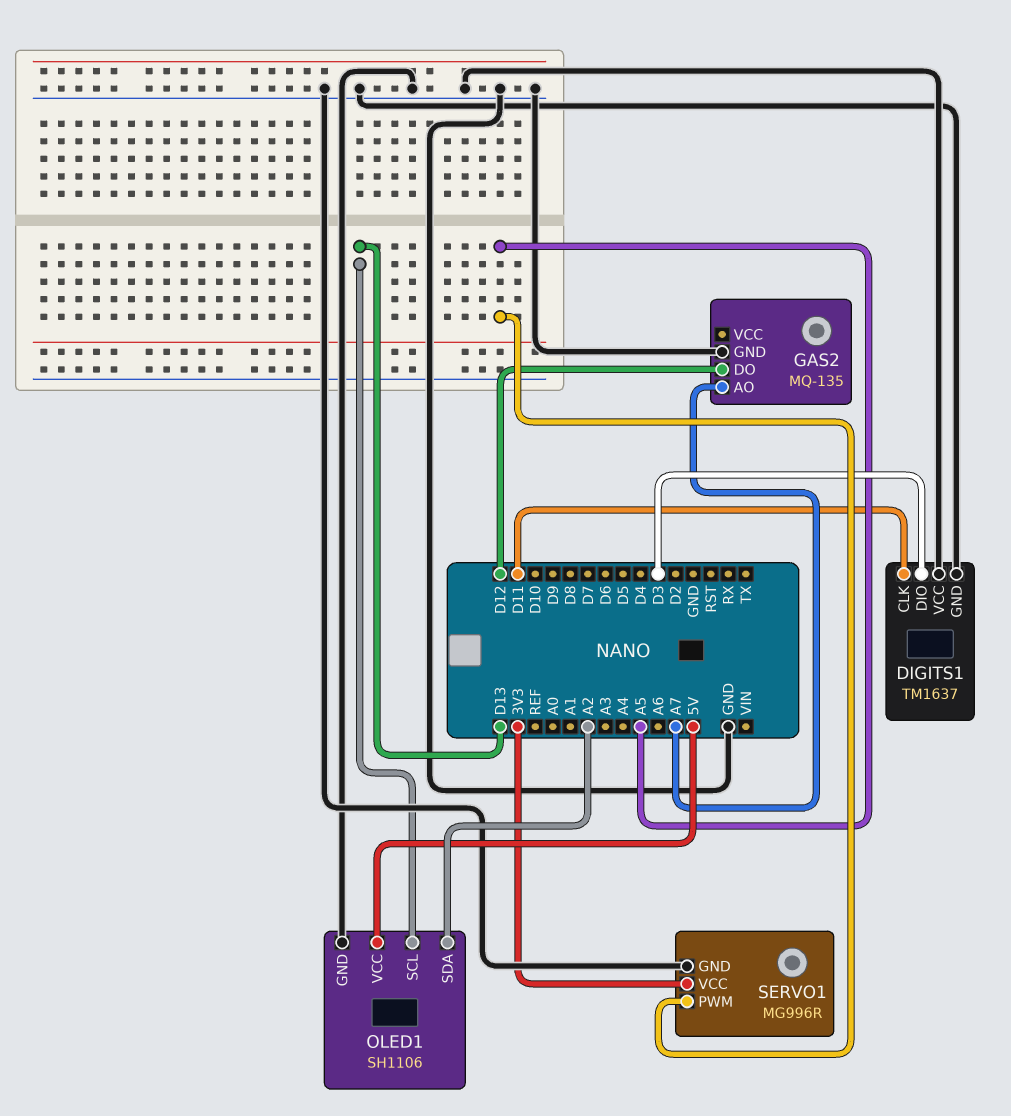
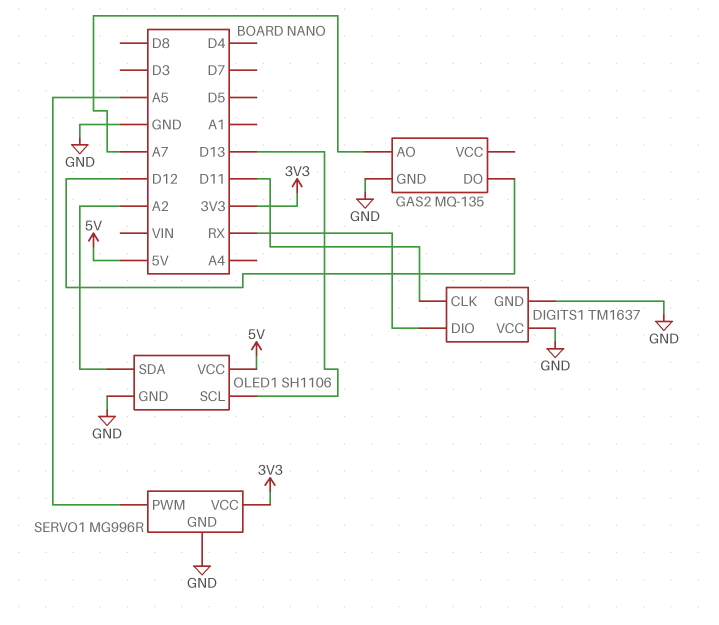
DIGITS1 pin DIO: D3 -> RX

